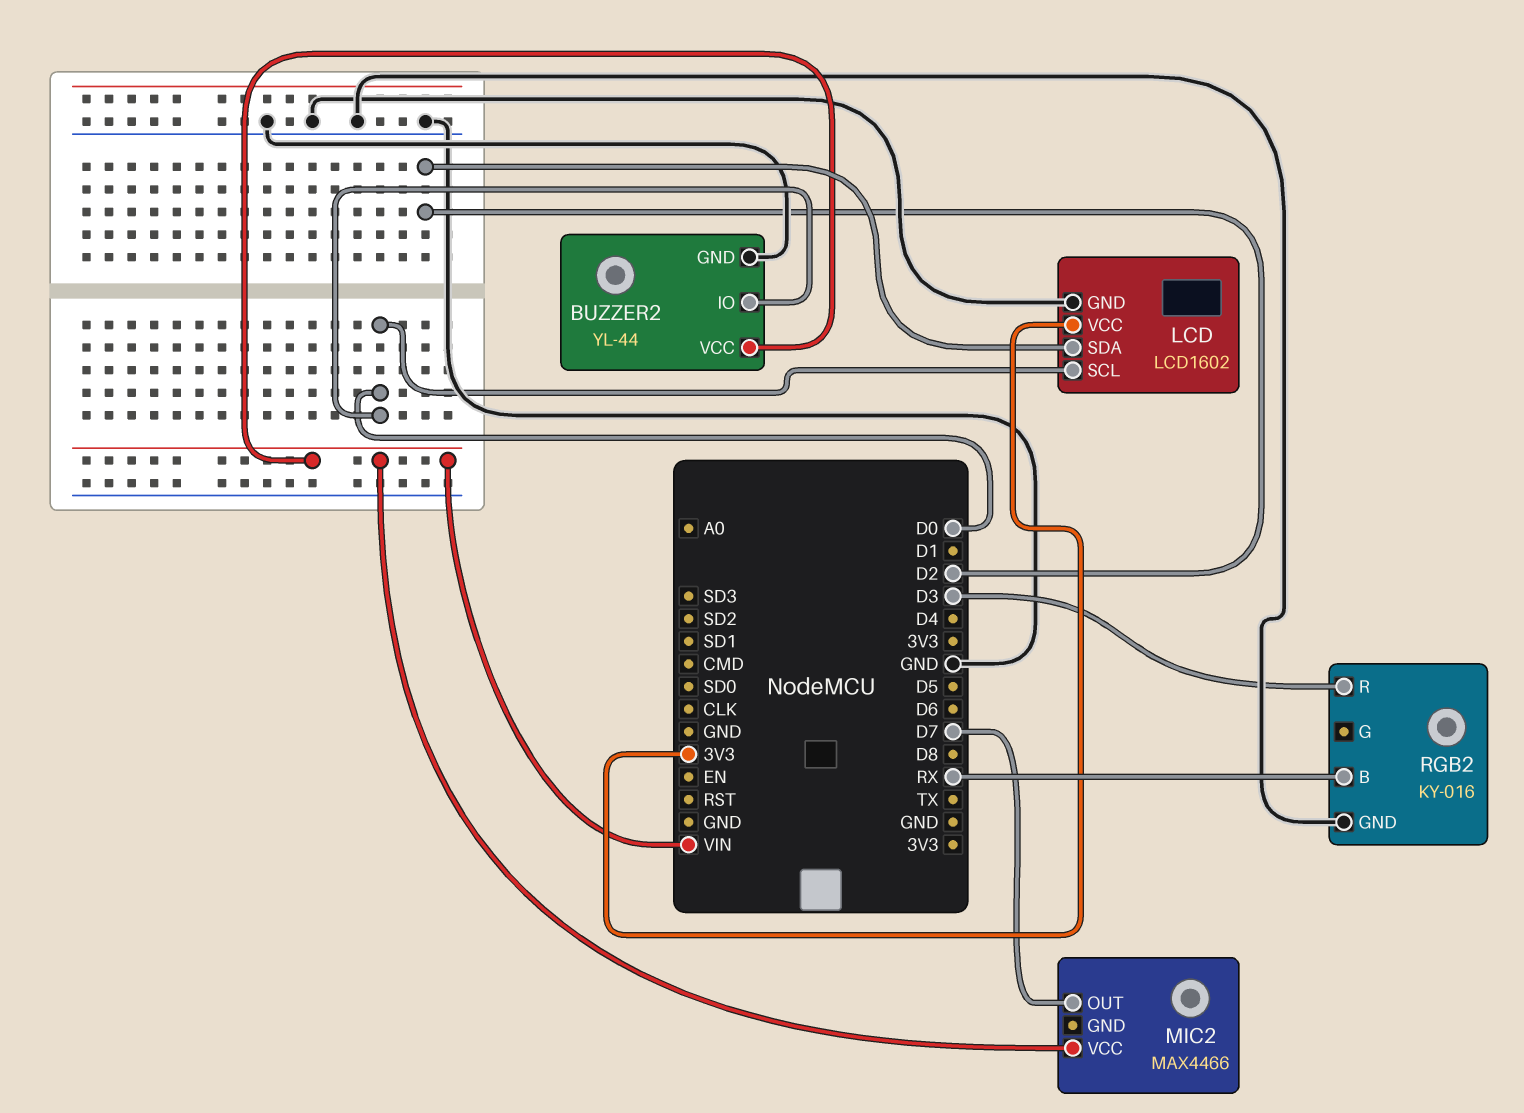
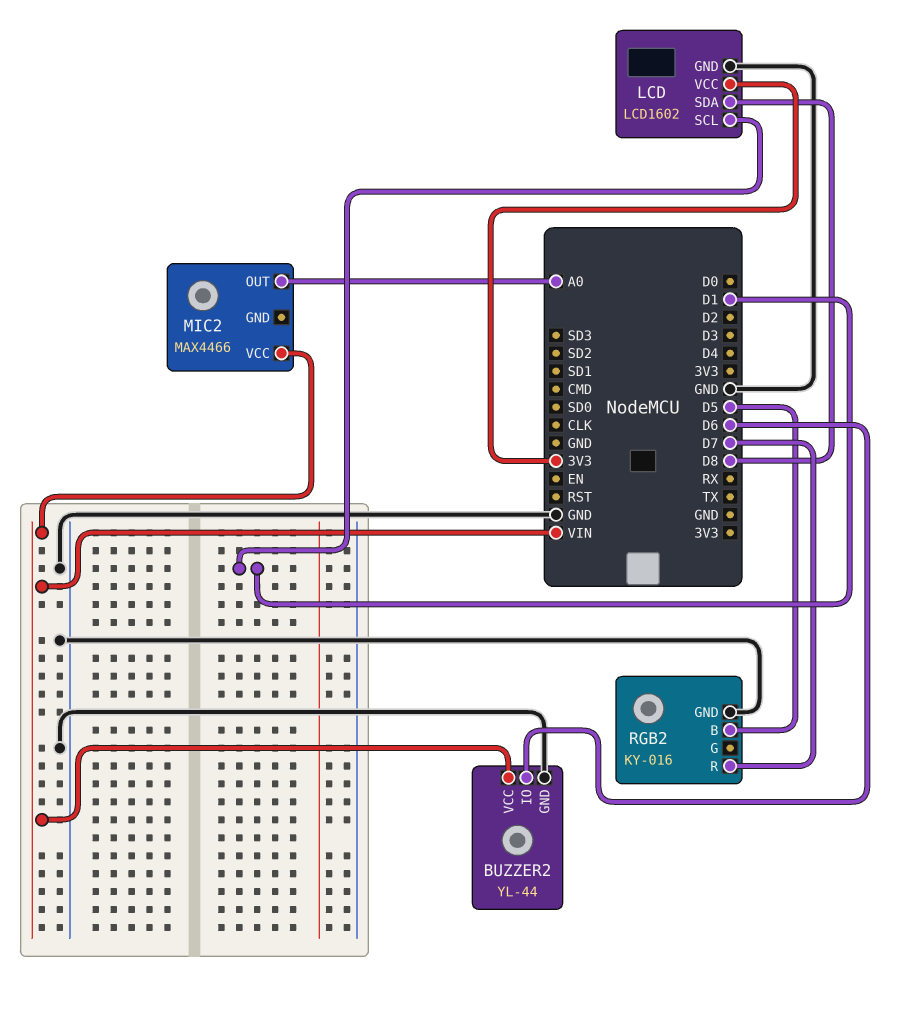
BUZZER2 pin IO: D0 -> D6
LCD pin SCL: D0 -> D1
LCD pin SDA: D2 -> D8
MIC2 pin OUT: D7 -> A0
RGB2 pin B: RX -> D5
RGB2 pin R: D3 -> D7

